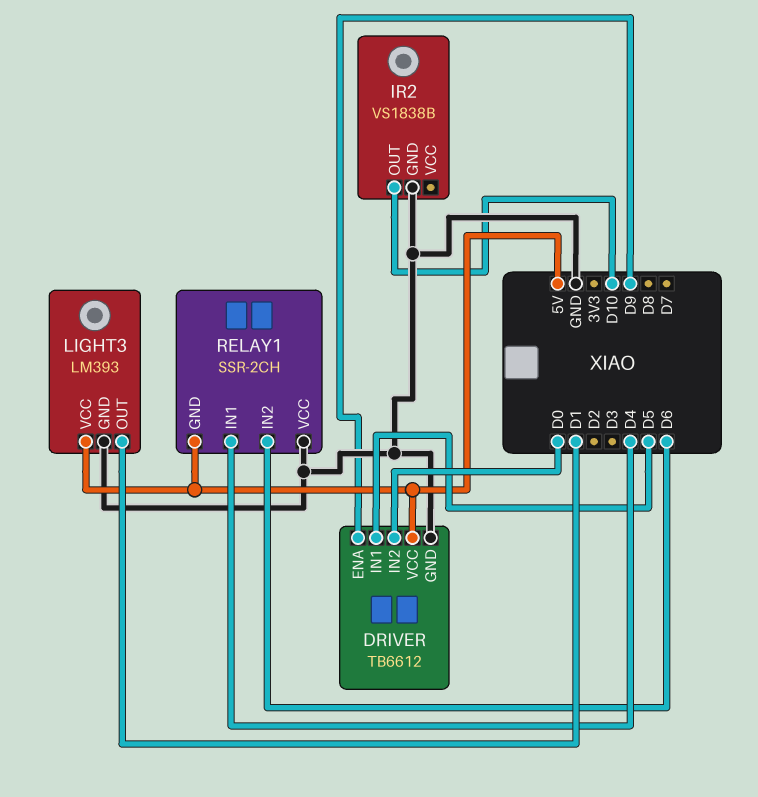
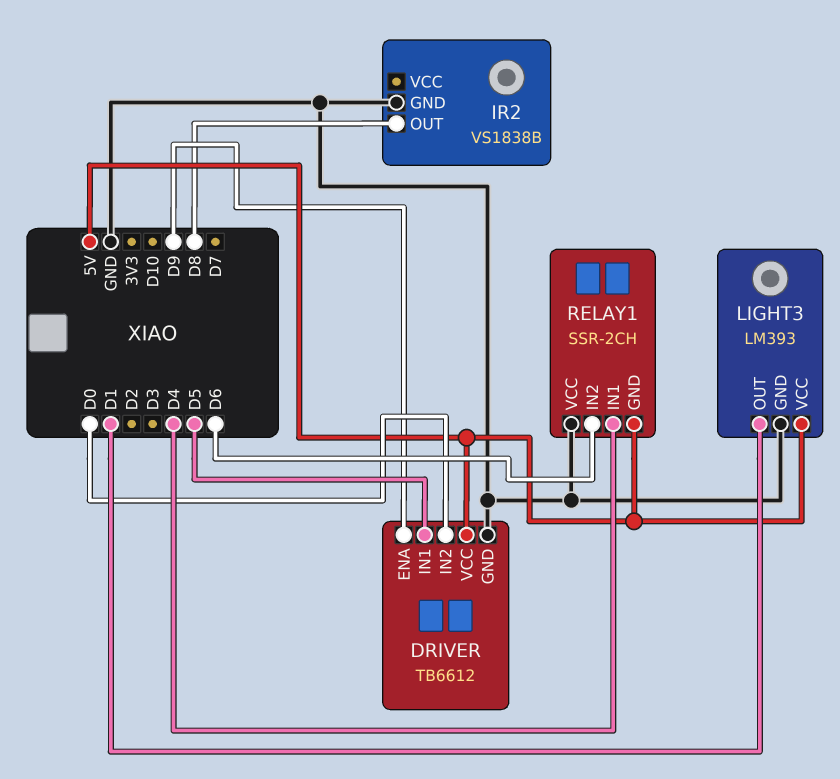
IR2 pin OUT: D10 -> D8

